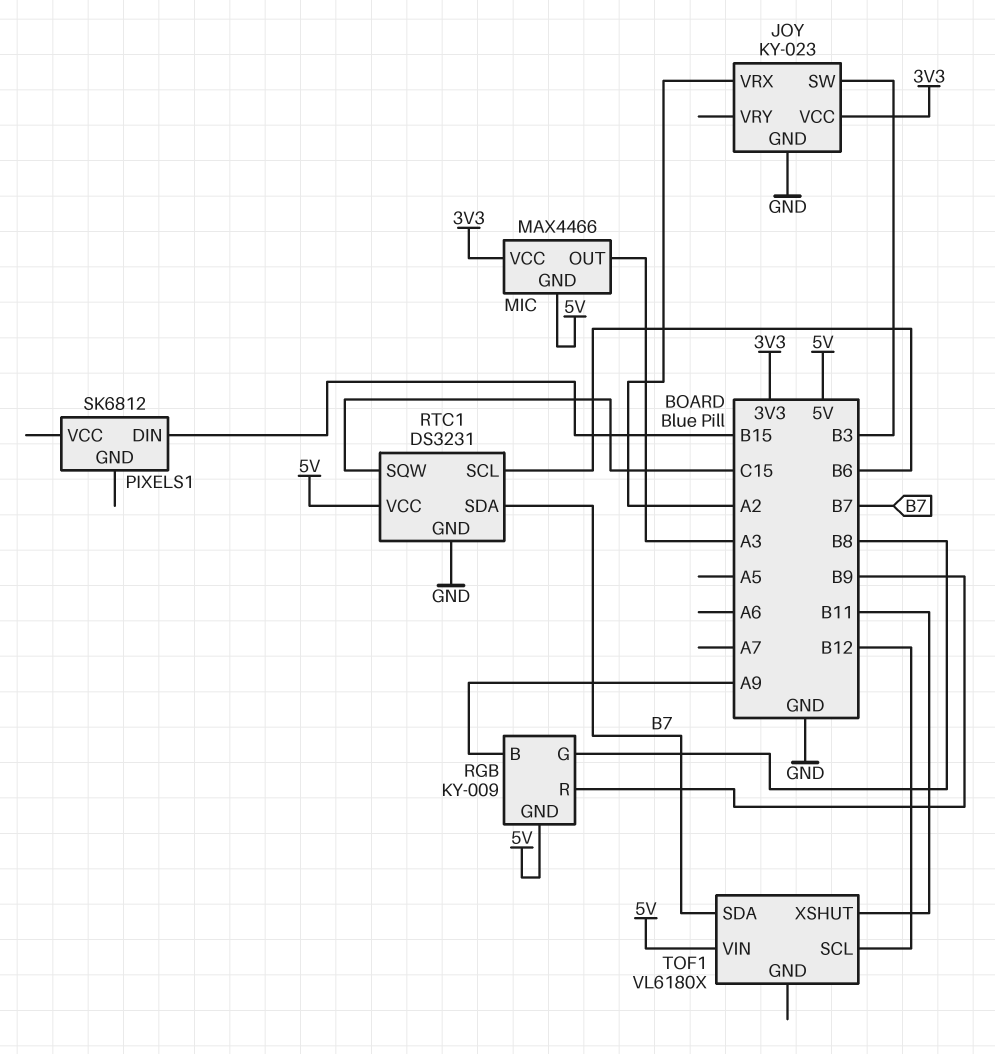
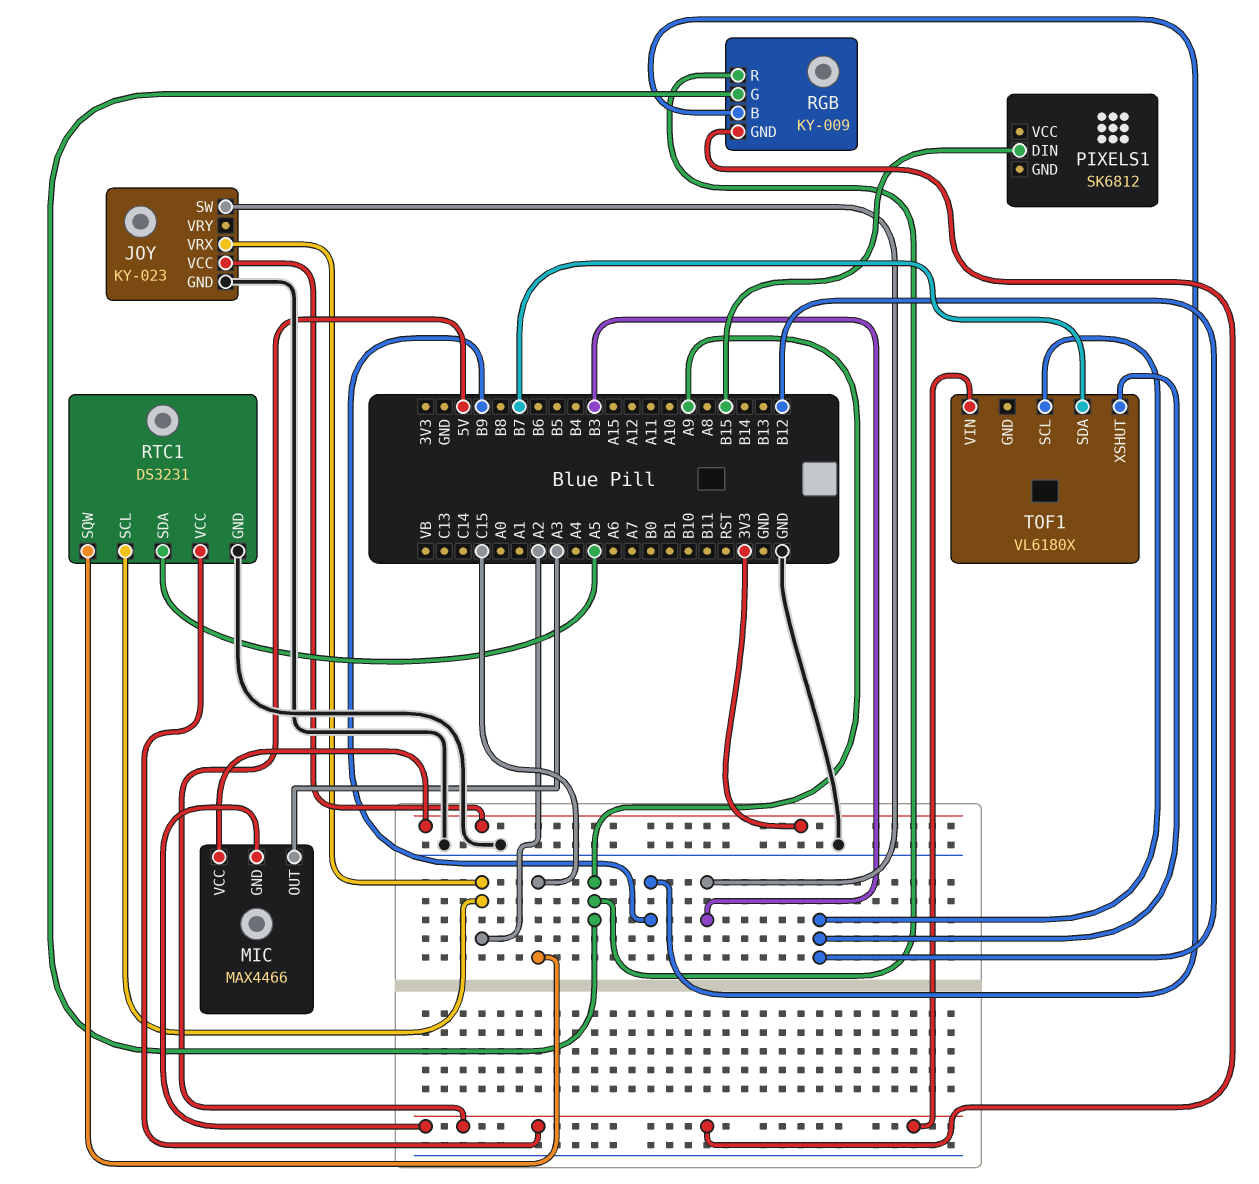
RGB pin B: A9 -> B9
RGB pin G: B8 -> A9
RGB pin R: B9 -> A9
RTC1 pin SCL: B6 -> A2
RTC1 pin SDA: B7 -> A5
TOF1 pin XSHUT: B11 -> B12

